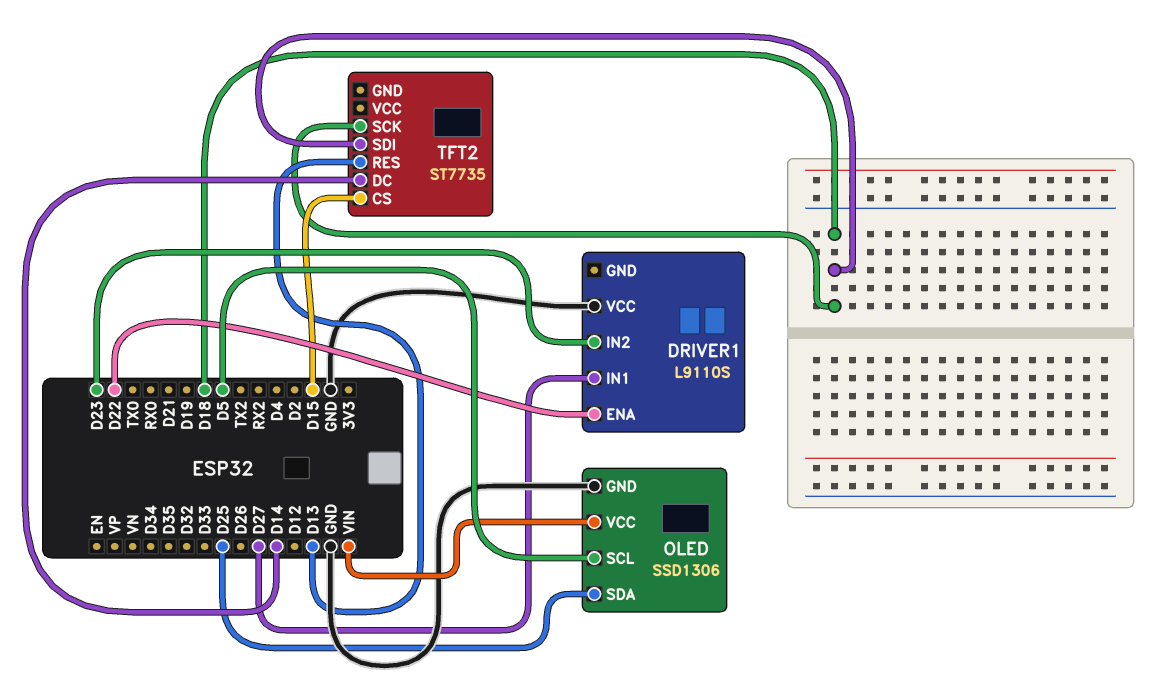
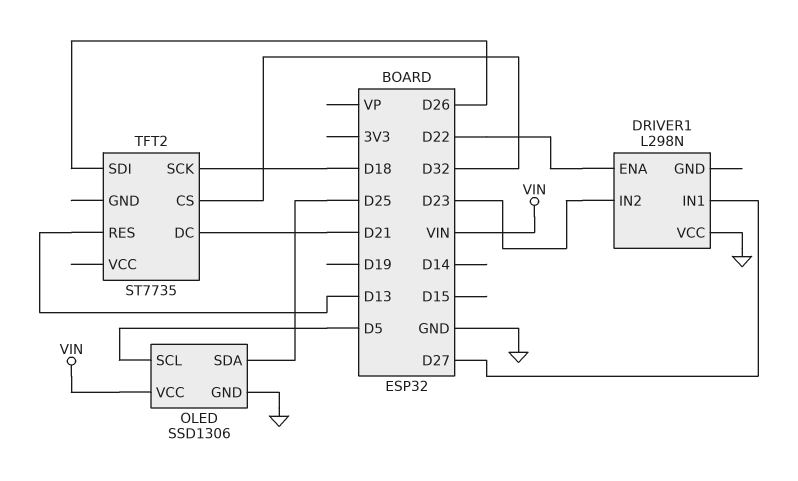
DRIVER1: L9110S -> L298N
TFT2 pin CS: D15 -> D32
TFT2 pin DC: D14 -> D21
TFT2 pin SDI: D18 -> D26

